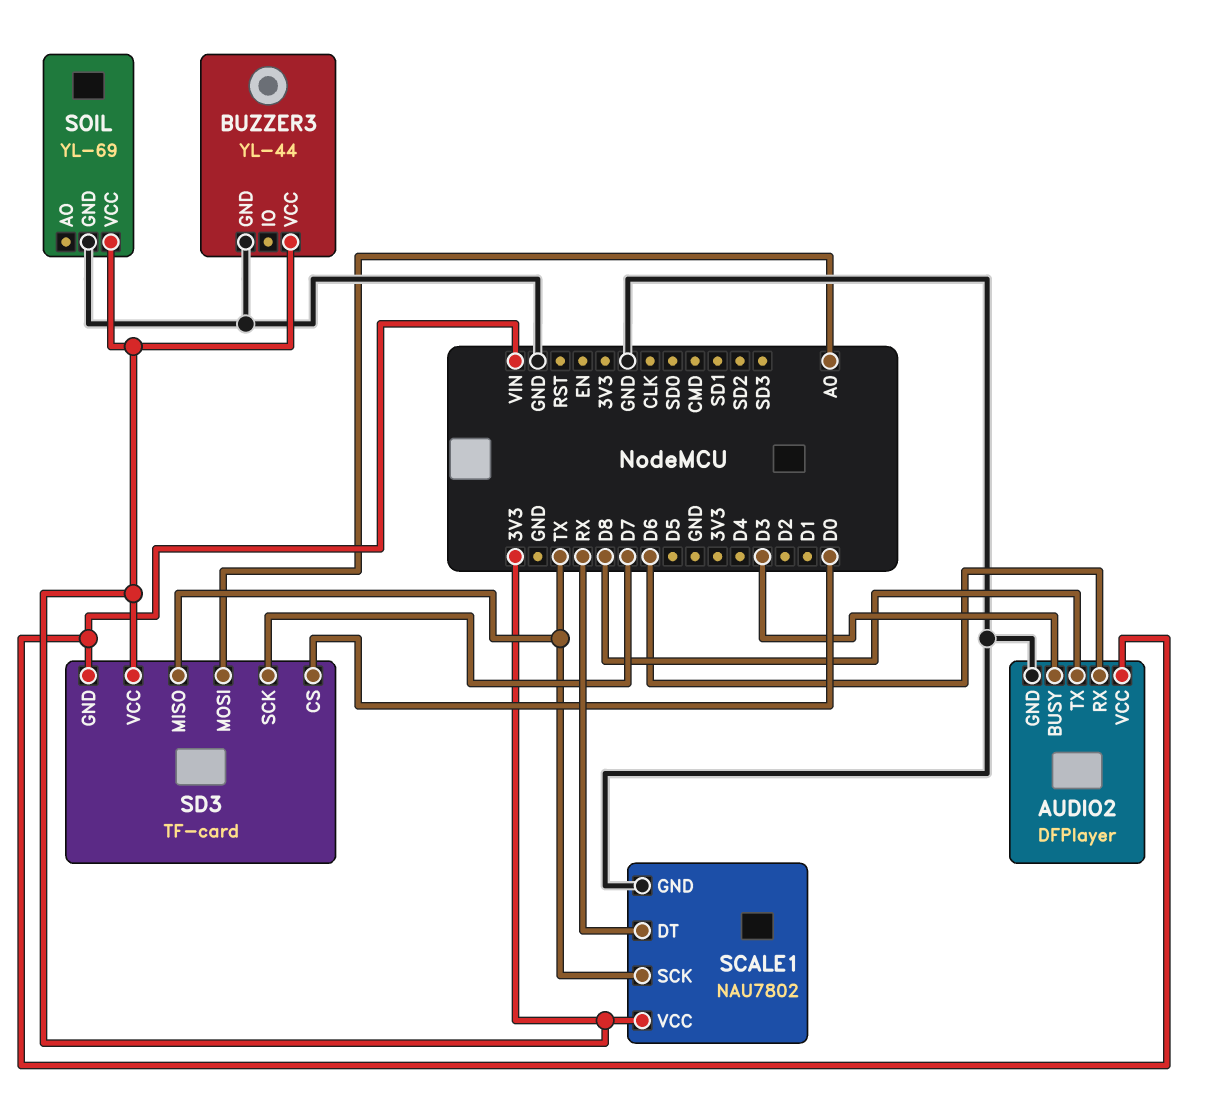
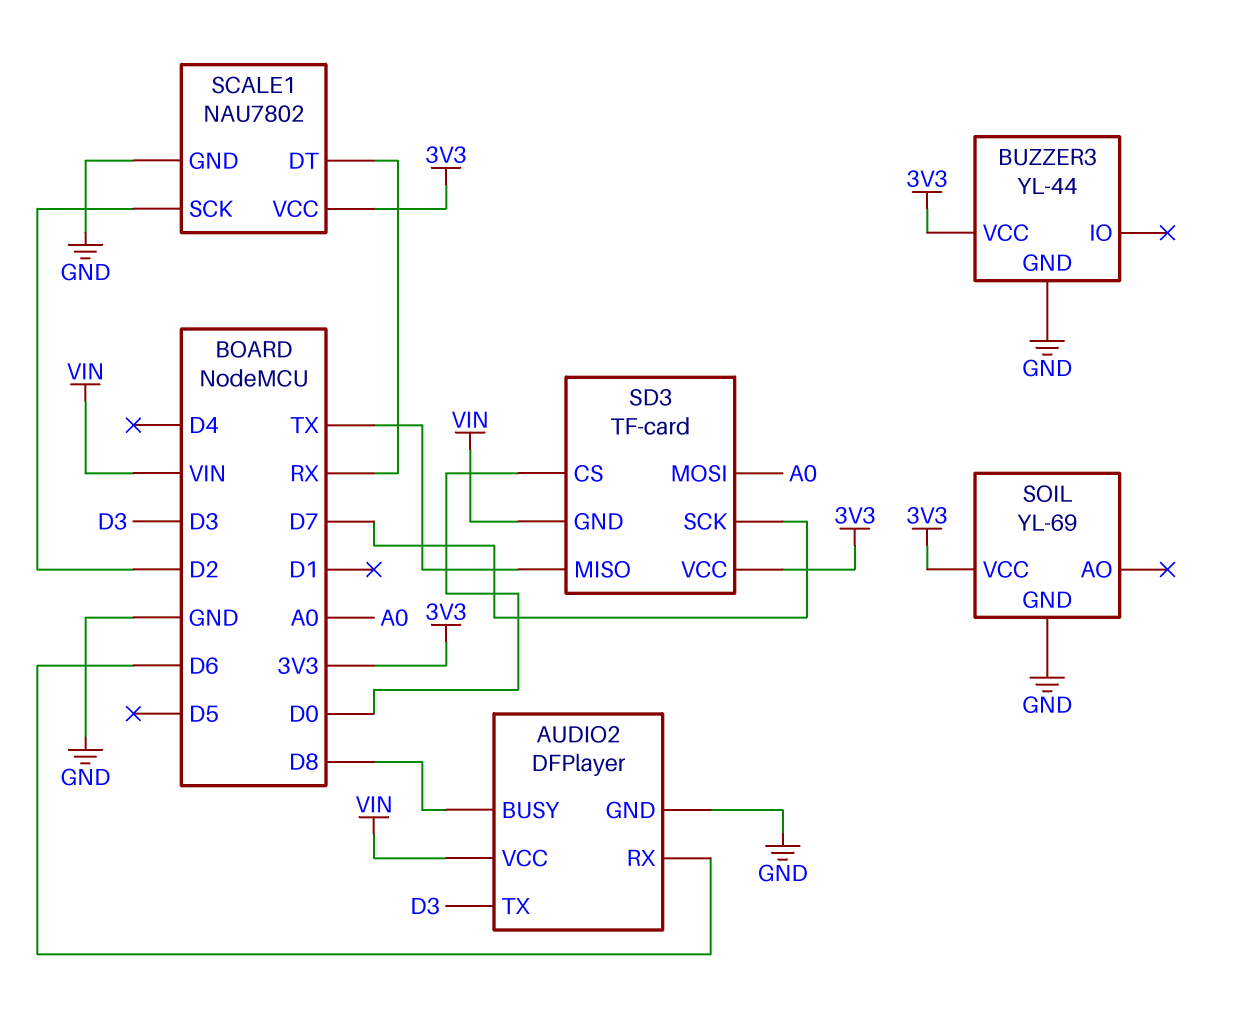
AUDIO2 pin BUSY: D3 -> D8
AUDIO2 pin TX: D8 -> D3
SCALE1 pin SCK: TX -> D2

